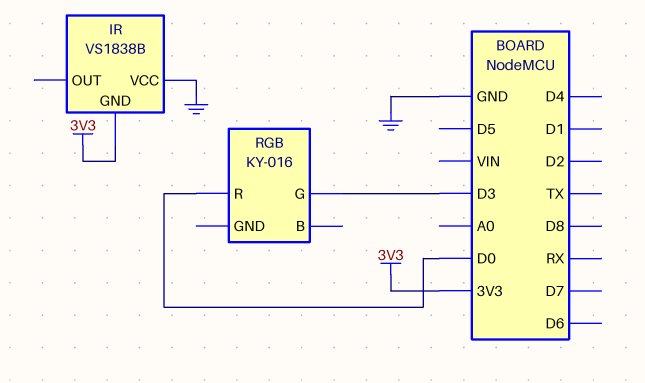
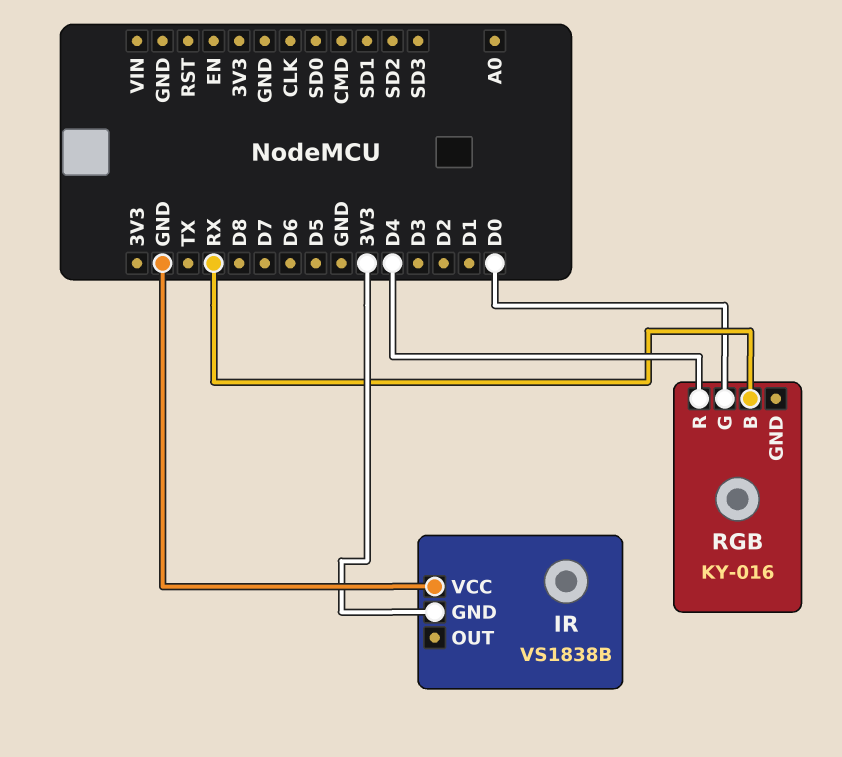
RGB pin B: none -> RX
RGB pin G: D3 -> D0
RGB pin R: D0 -> D4

